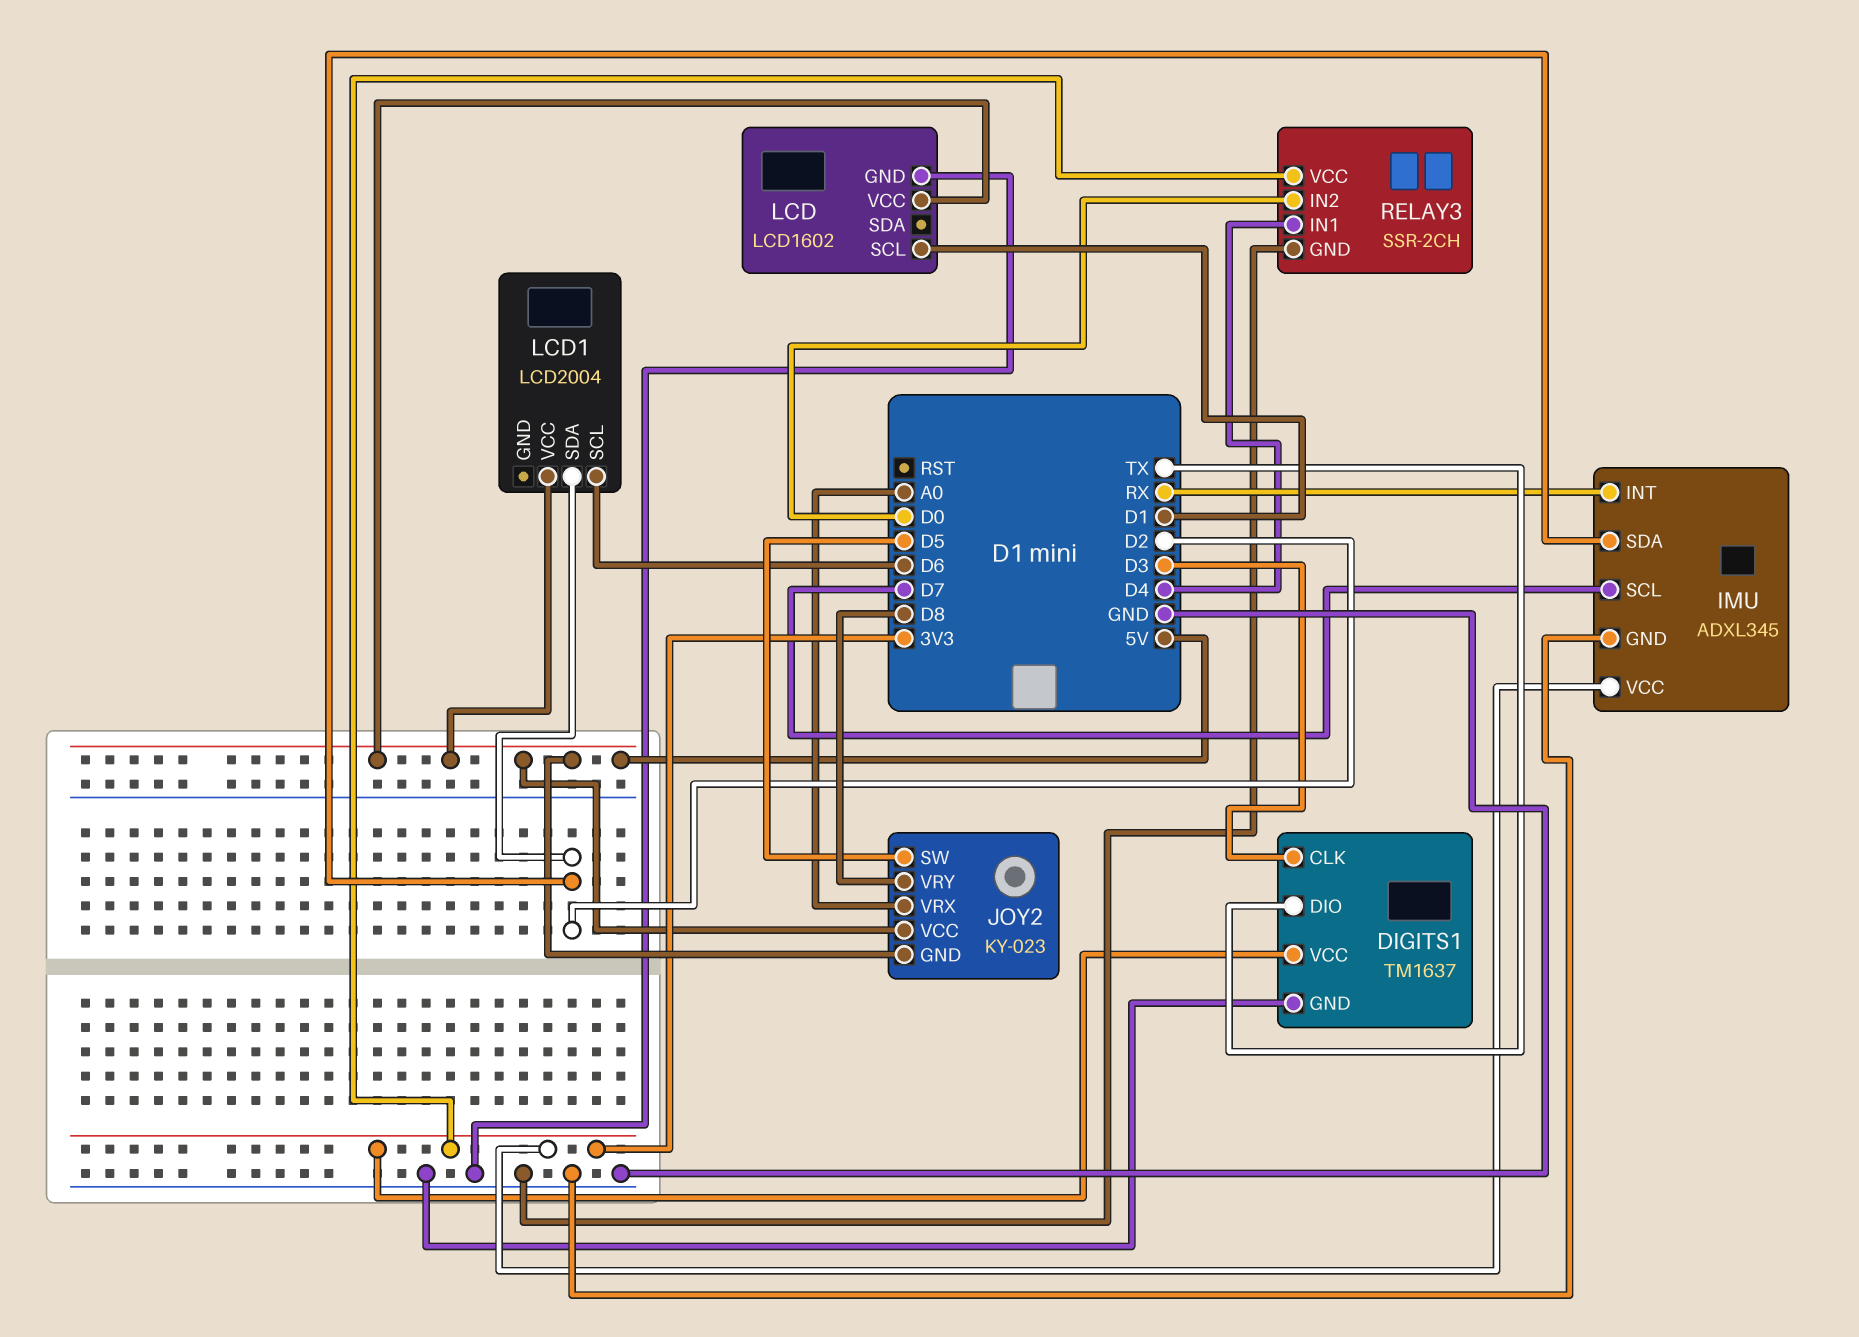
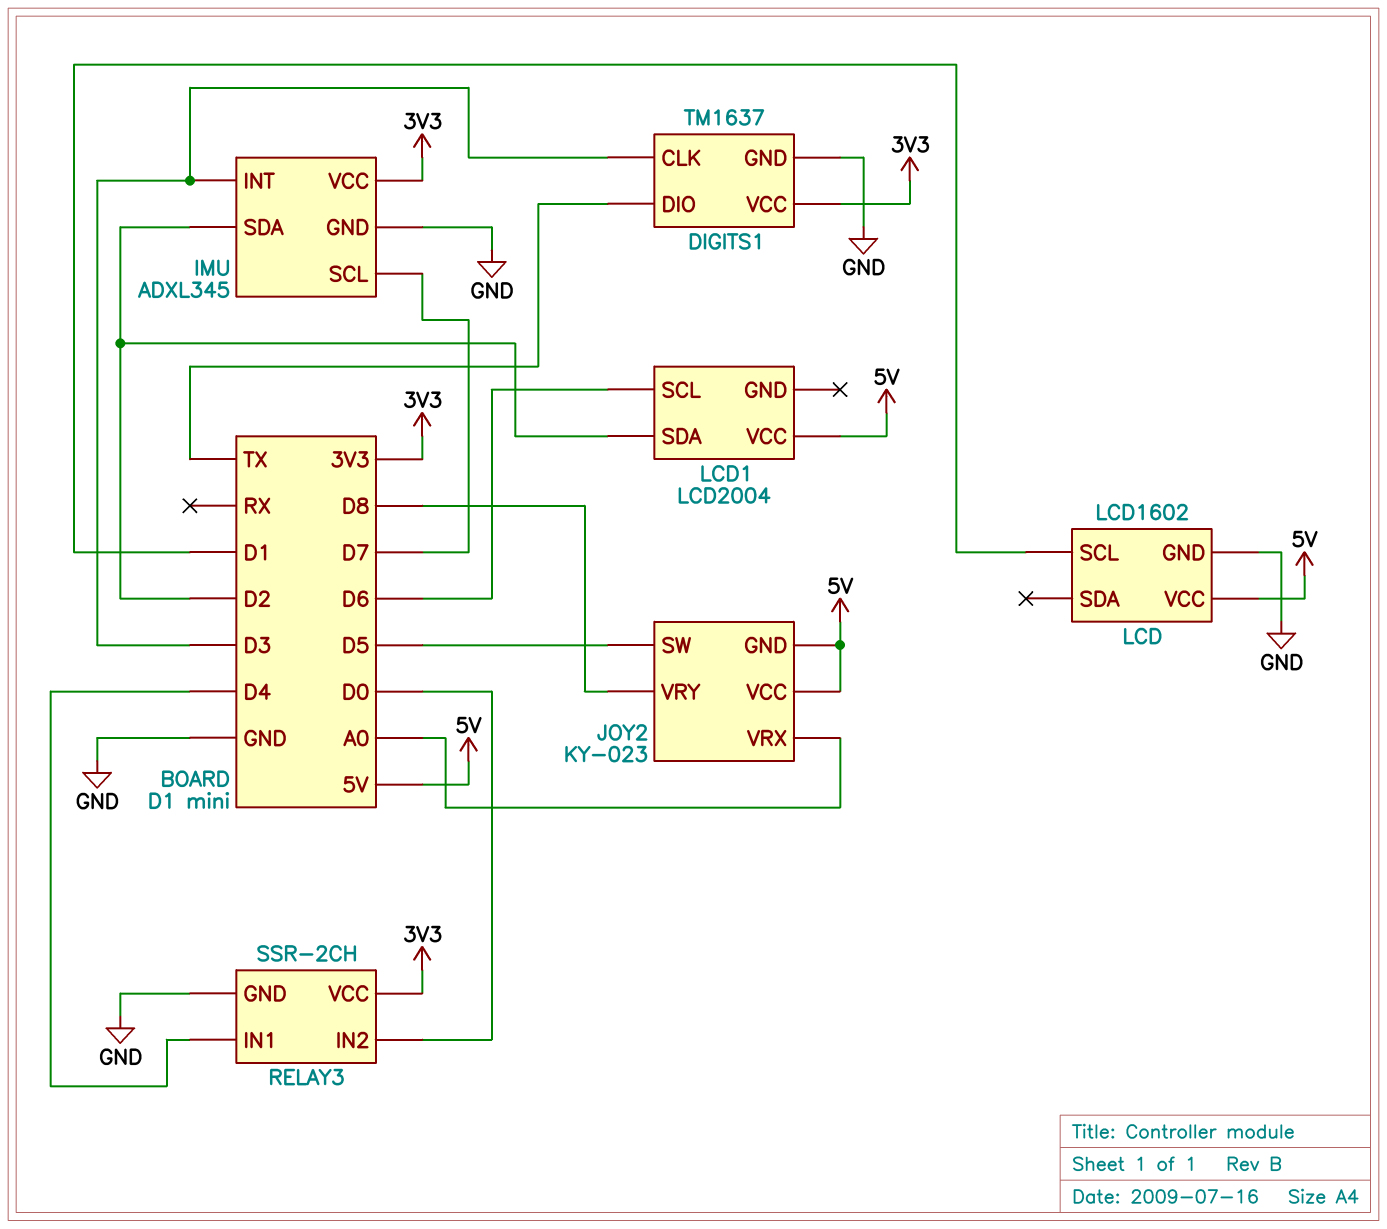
IMU pin INT: RX -> D3

